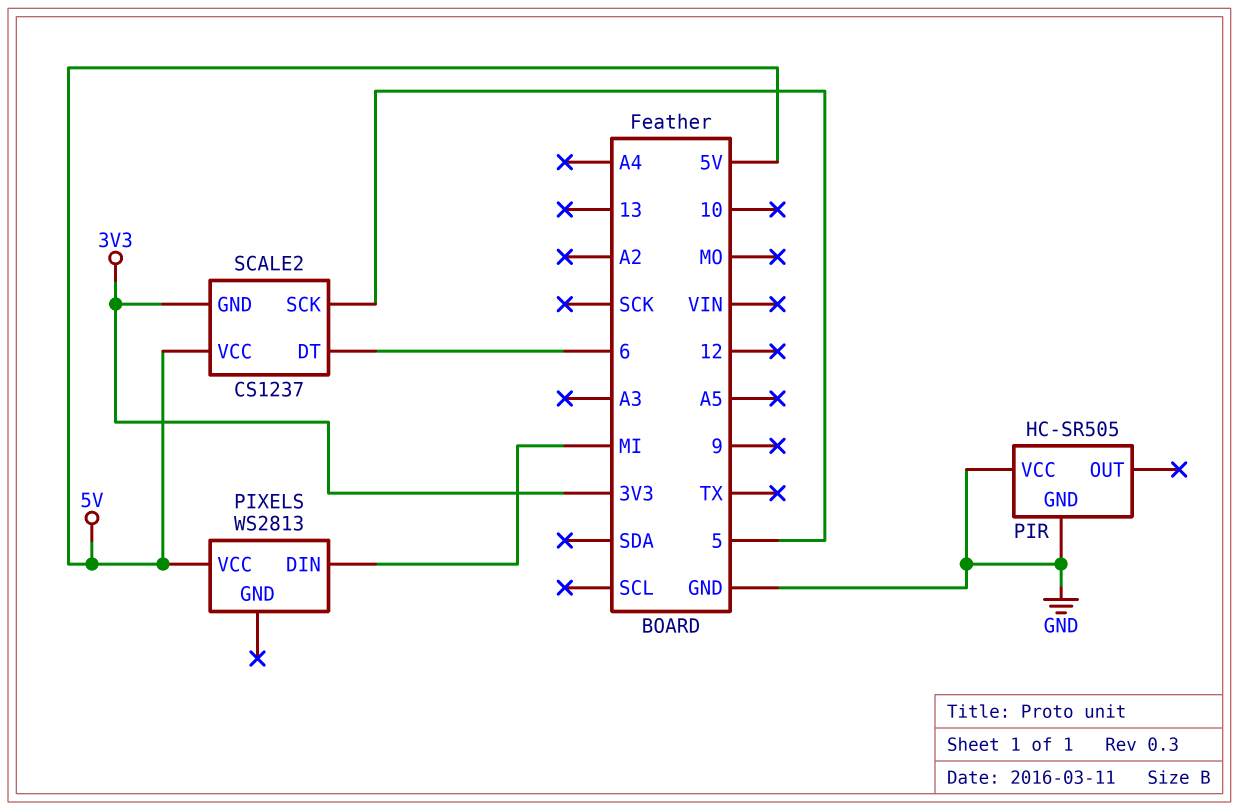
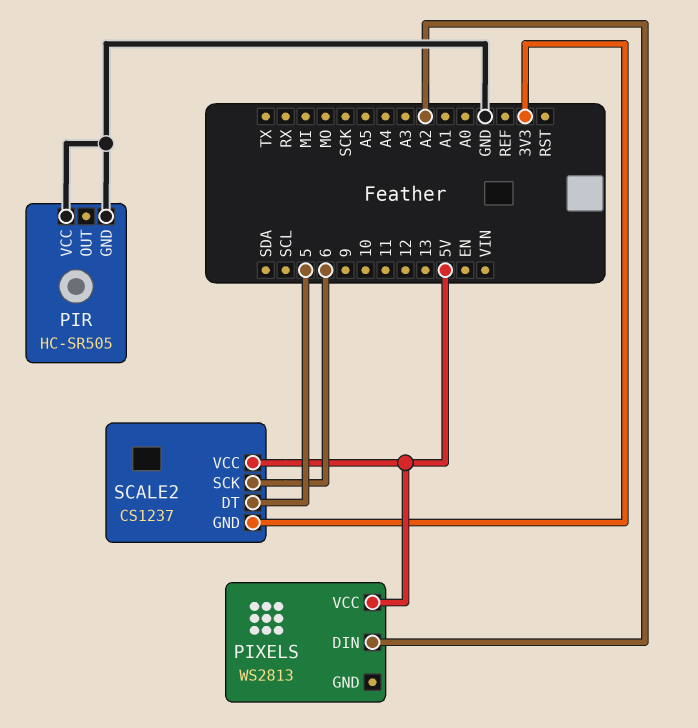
PIXELS pin DIN: MI -> A2
SCALE2 pin DT: 6 -> 5
SCALE2 pin SCK: 5 -> 6

